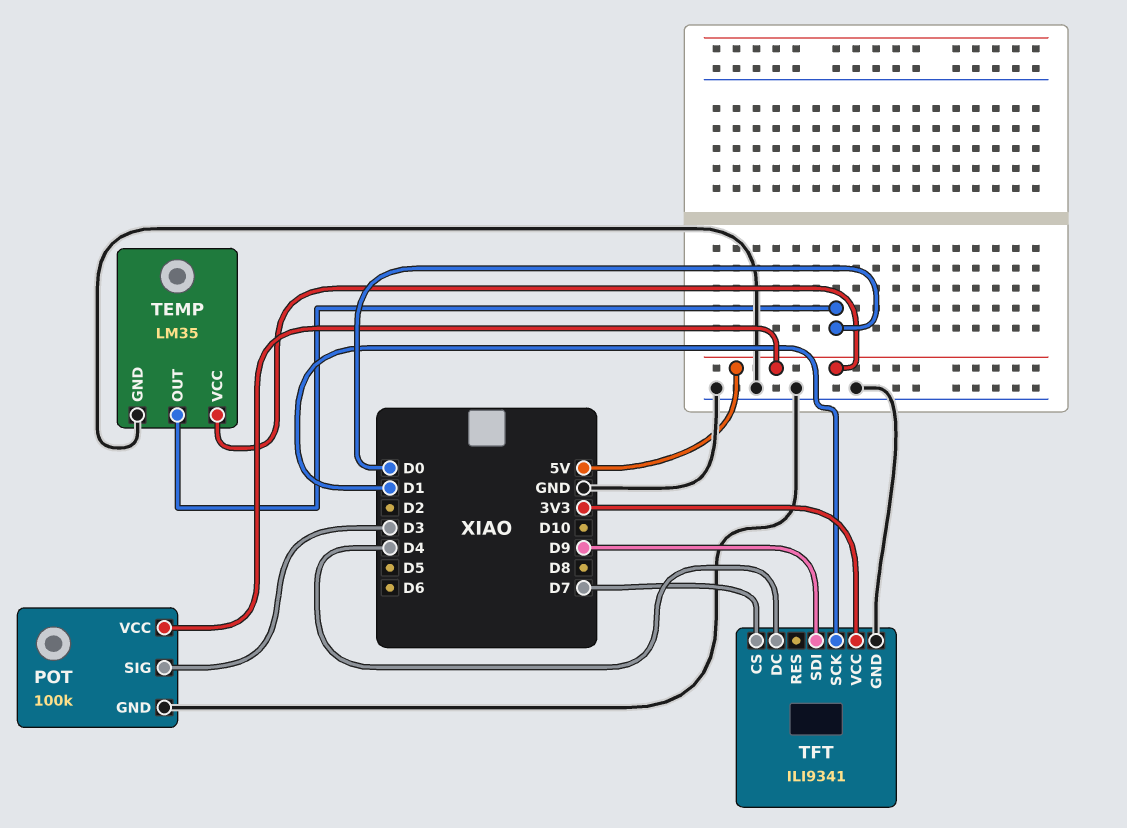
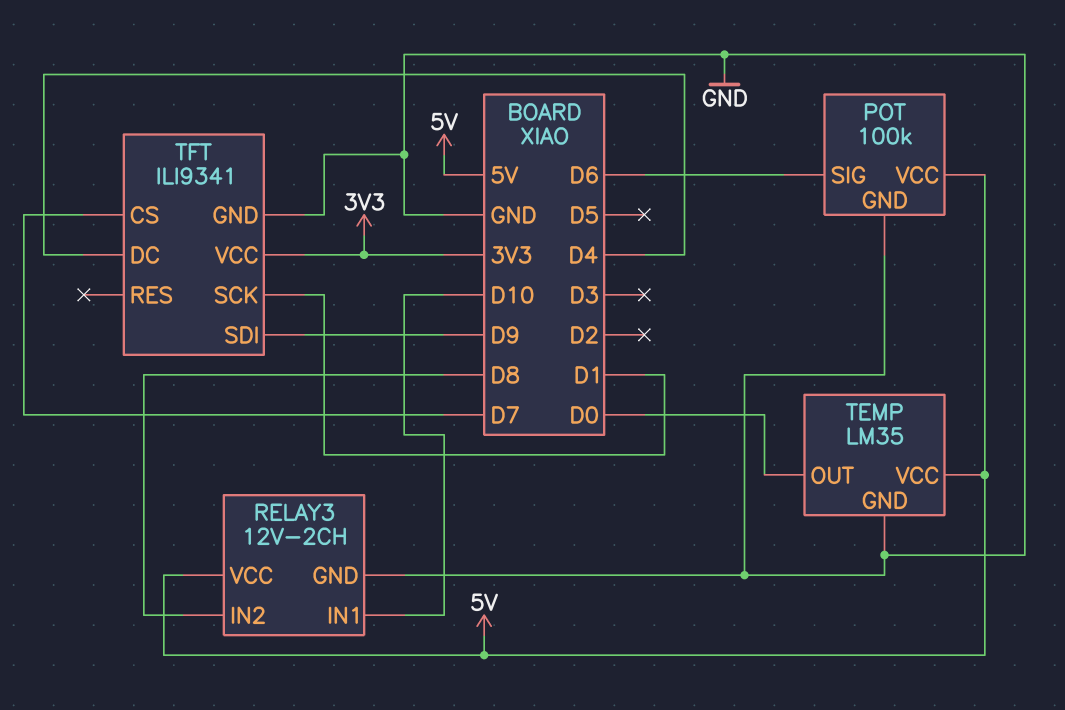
POT pin SIG: D3 -> D6
RELAY3: none -> 12V-2CH
RELAY3 pin GND: none -> GND
RELAY3 pin IN1: none -> D10
RELAY3 pin IN2: none -> D8
RELAY3 pin VCC: none -> 5V

